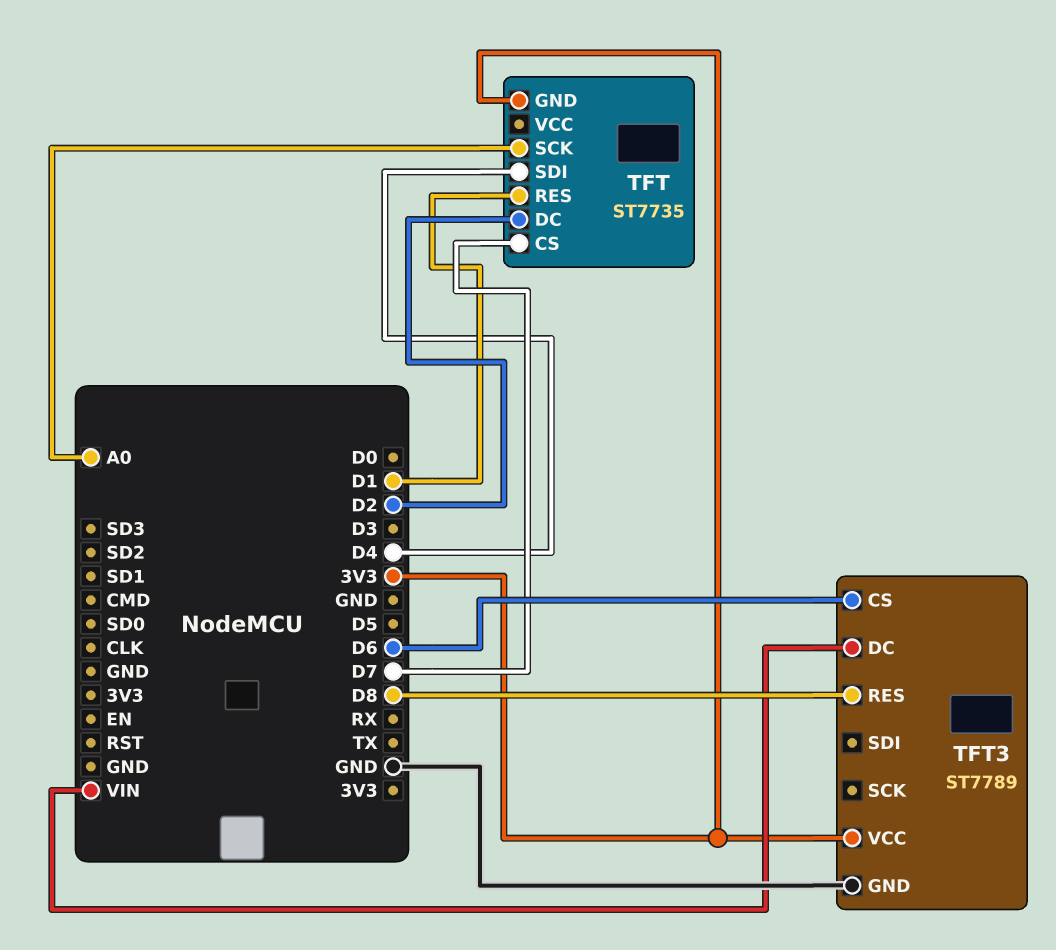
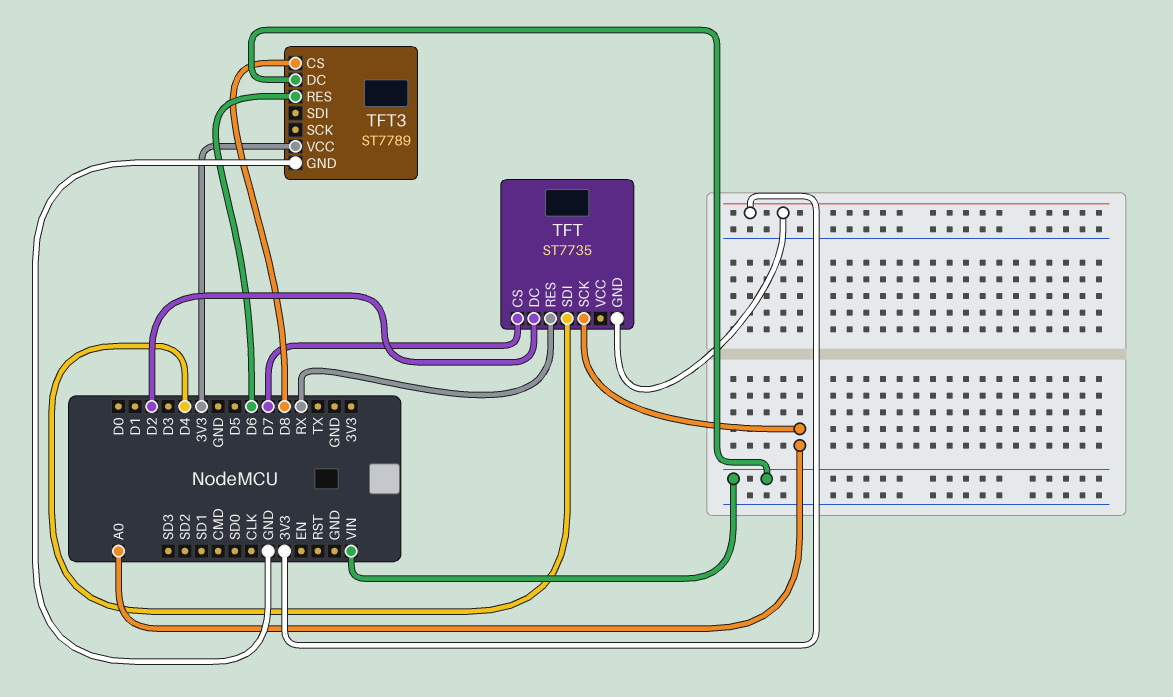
TFT pin RES: D1 -> RX
TFT3 pin CS: D6 -> D8
TFT3 pin RES: D8 -> D6

